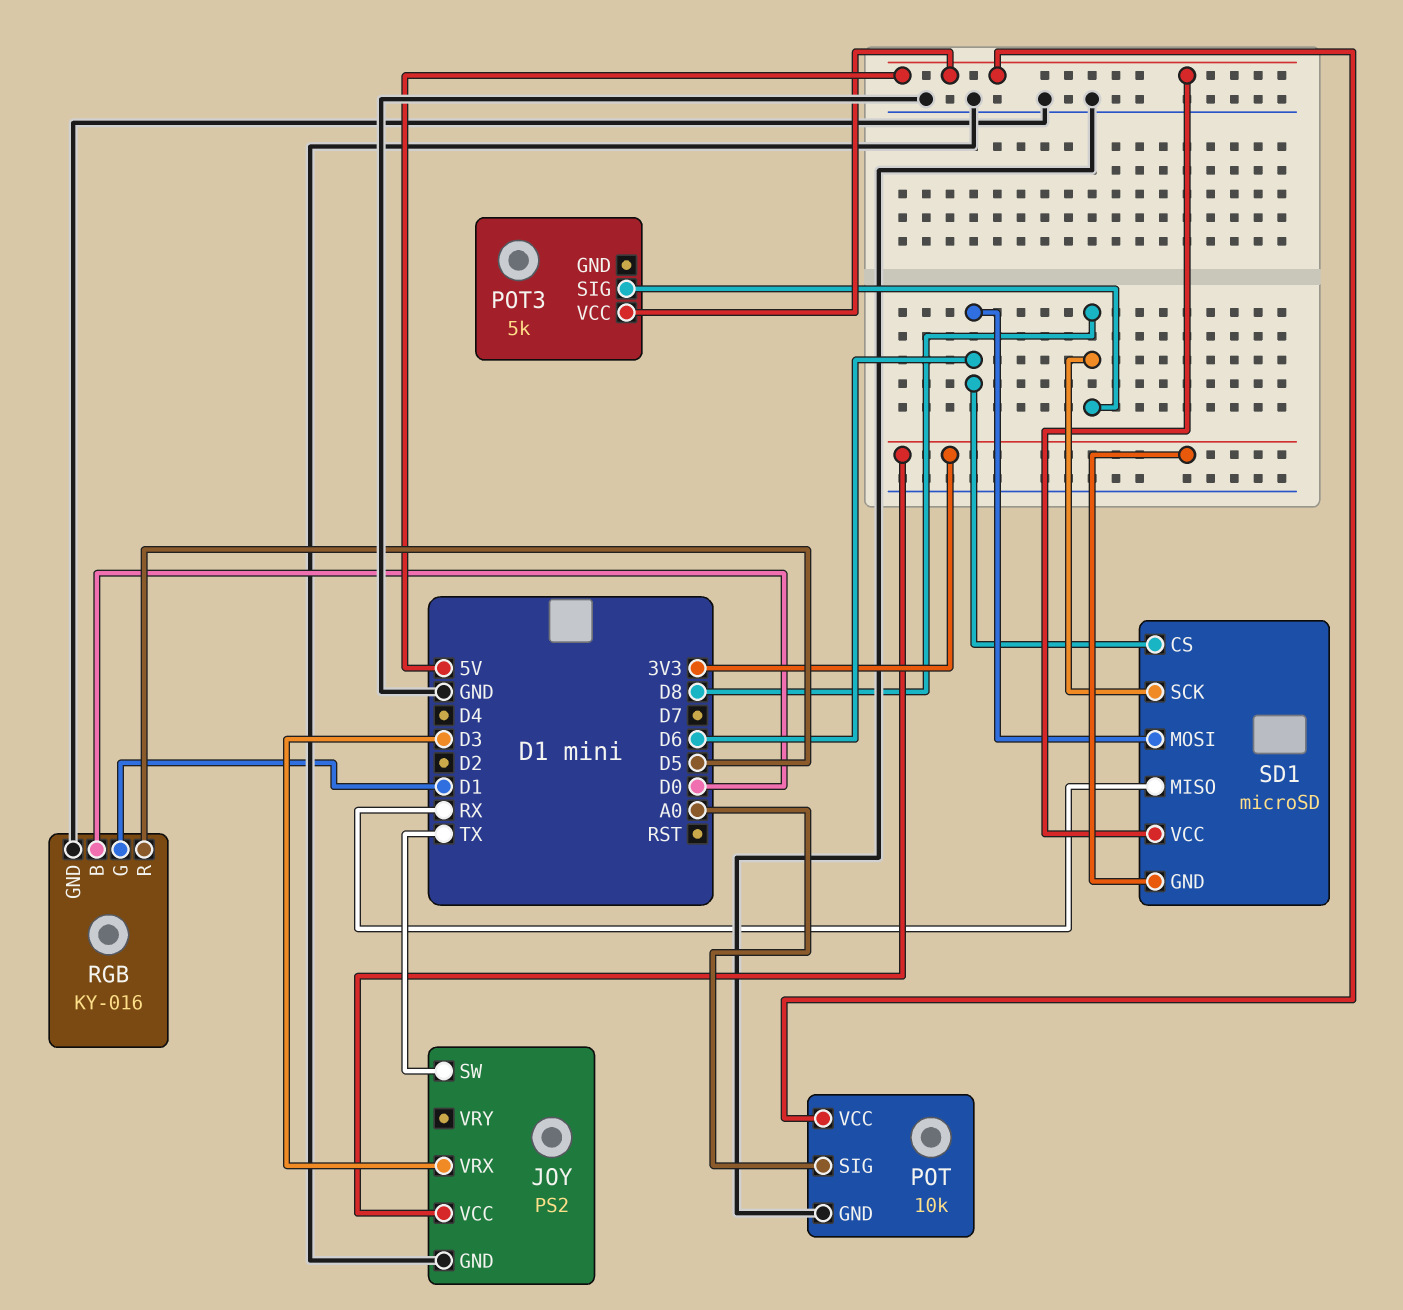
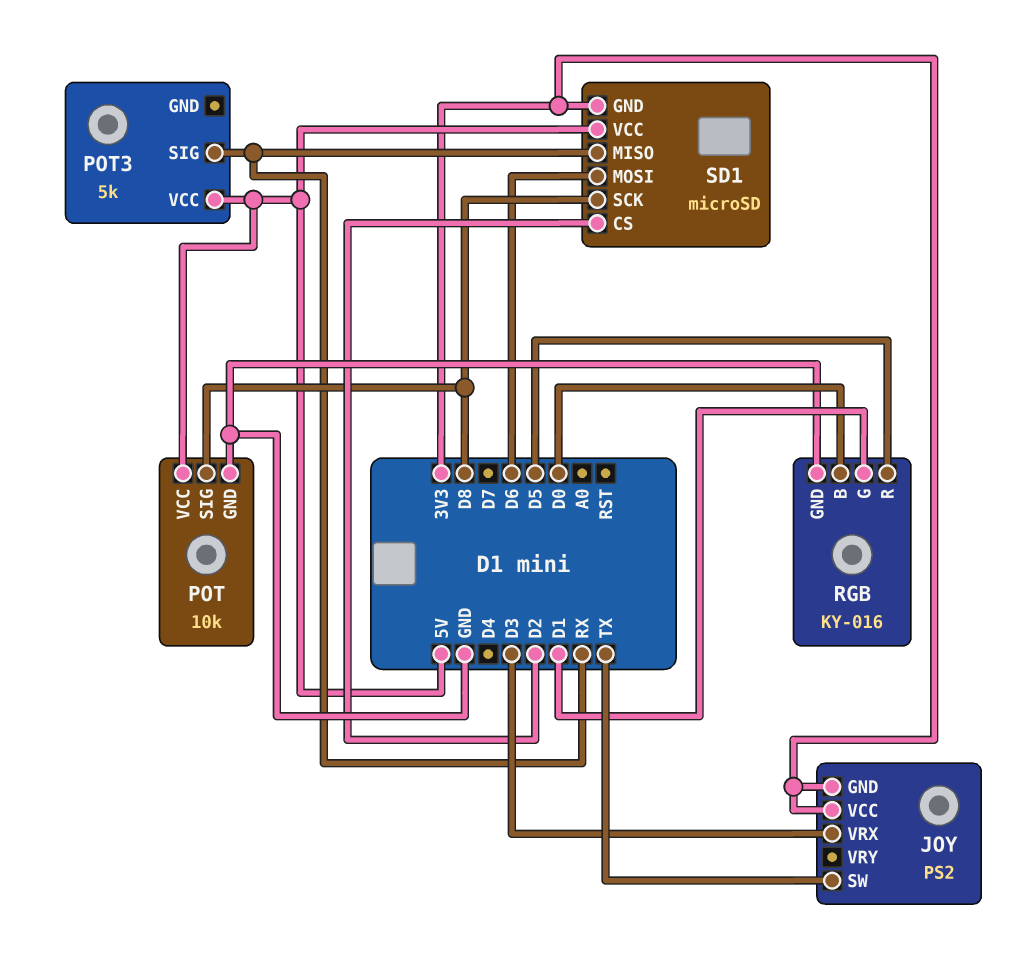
JOY pin GND: GND -> 3V3
POT pin SIG: A0 -> D8
POT3 pin SIG: D8 -> RX
SD1 pin CS: D6 -> D2

